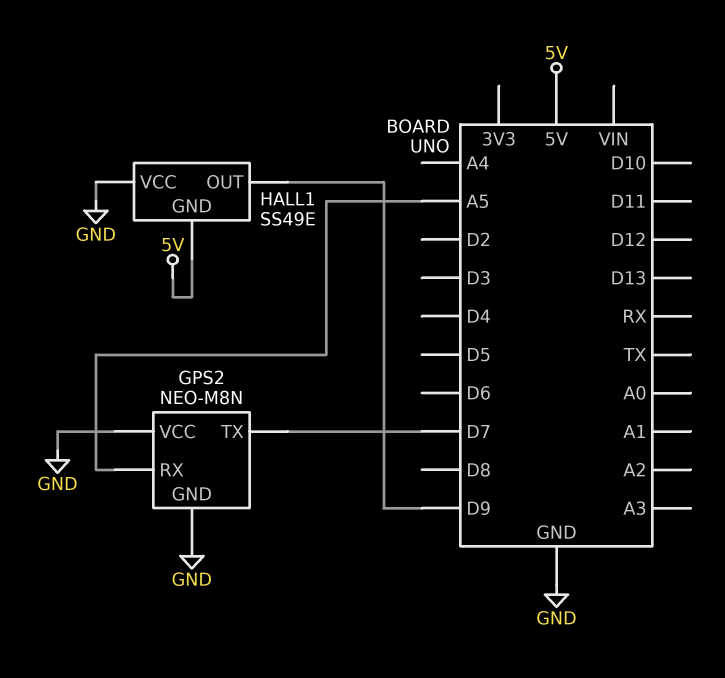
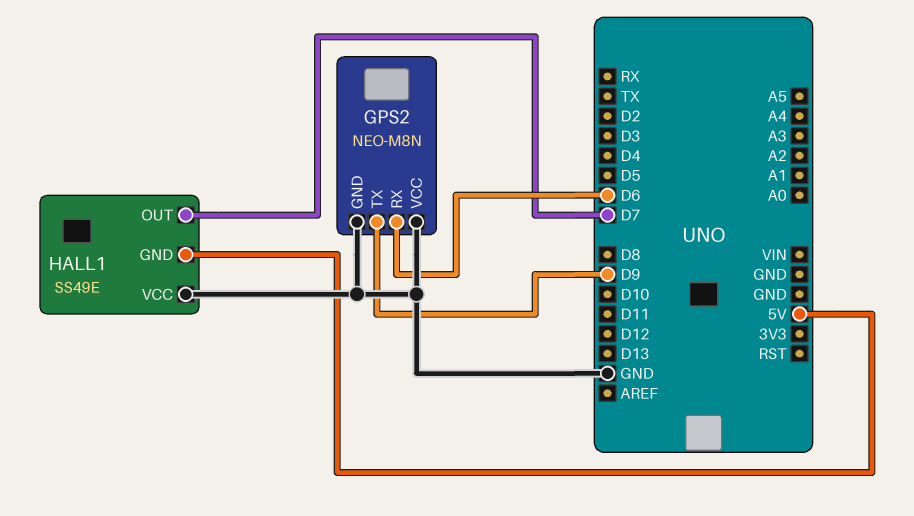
GPS2 pin RX: A5 -> D6
GPS2 pin TX: D7 -> D9
HALL1 pin OUT: D9 -> D7

